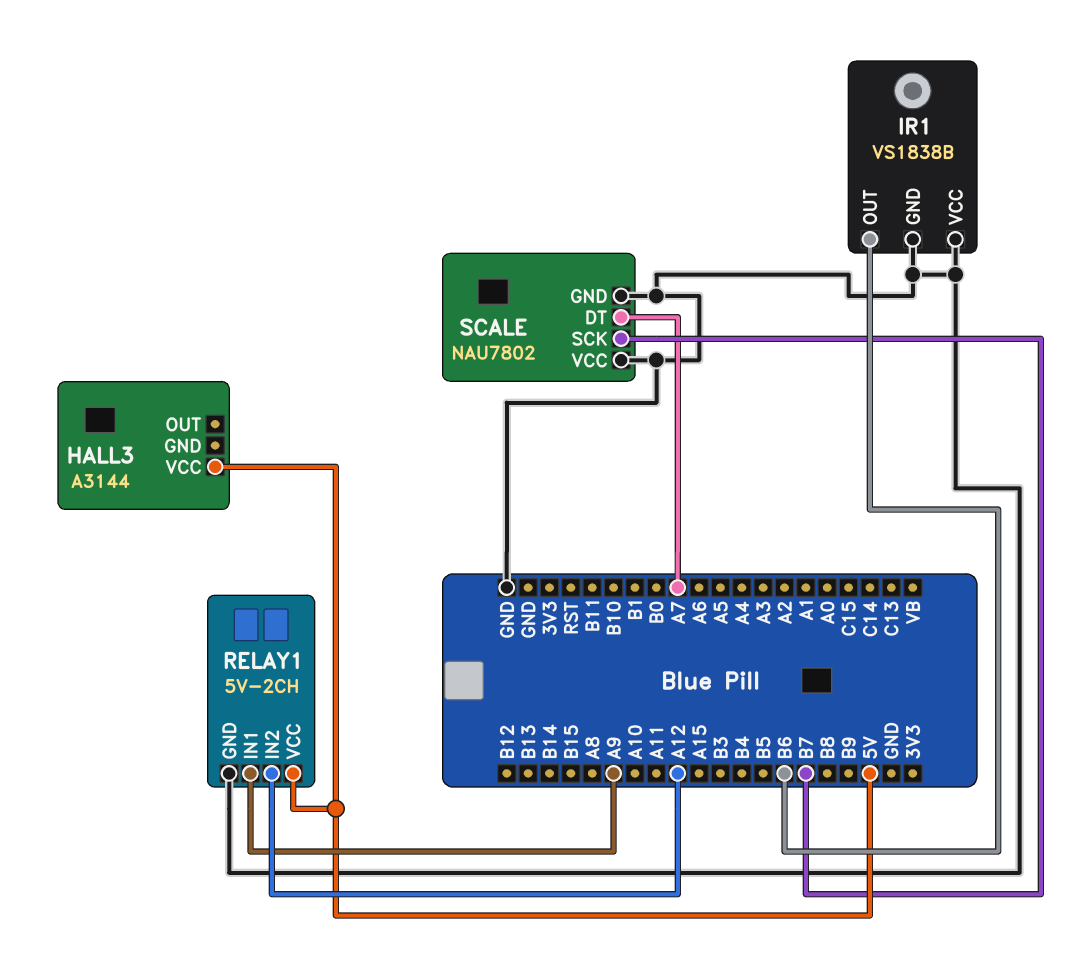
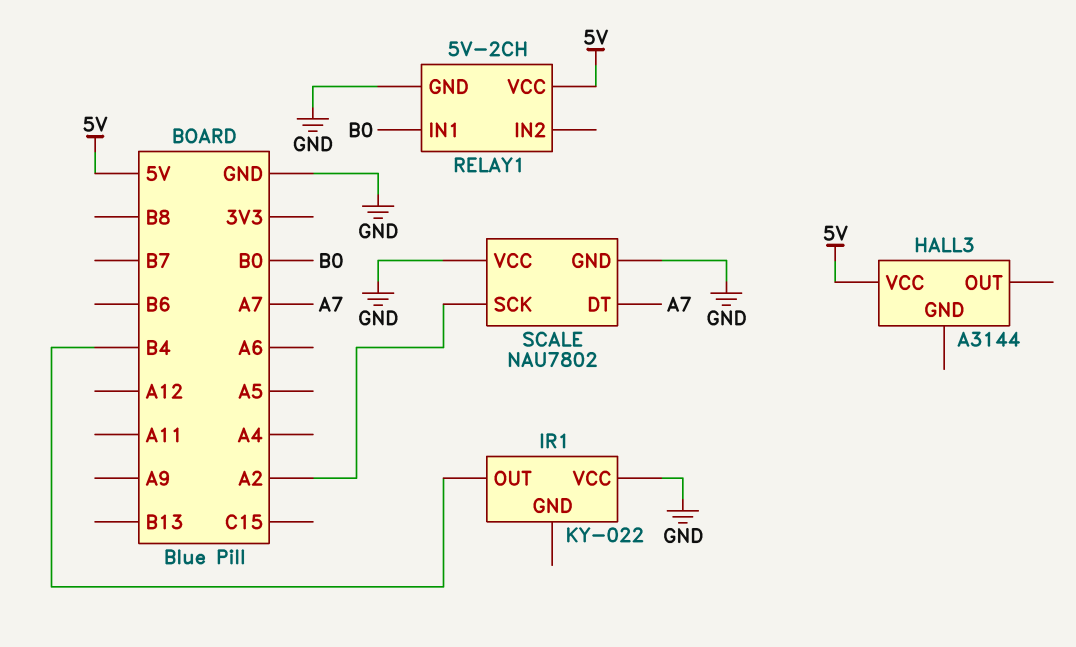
IR1: VS1838B -> KY-022
IR1 pin GND: GND -> none
IR1 pin OUT: B6 -> B4
RELAY1 pin IN1: A9 -> B0
RELAY1 pin IN2: A12 -> none
SCALE pin SCK: B7 -> A2

